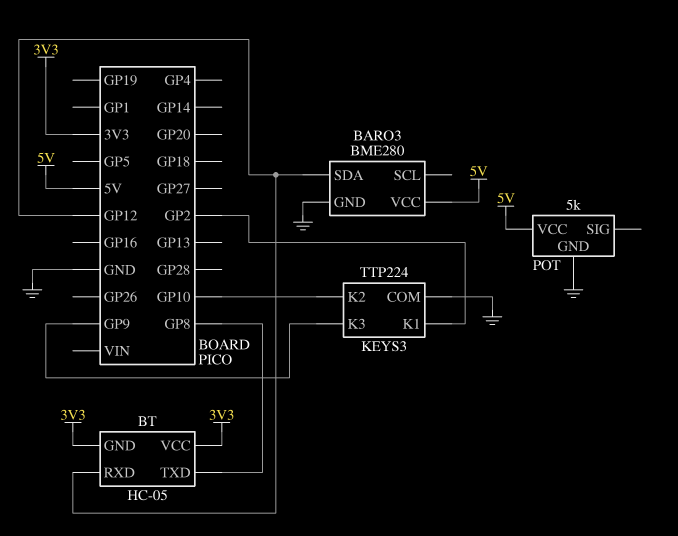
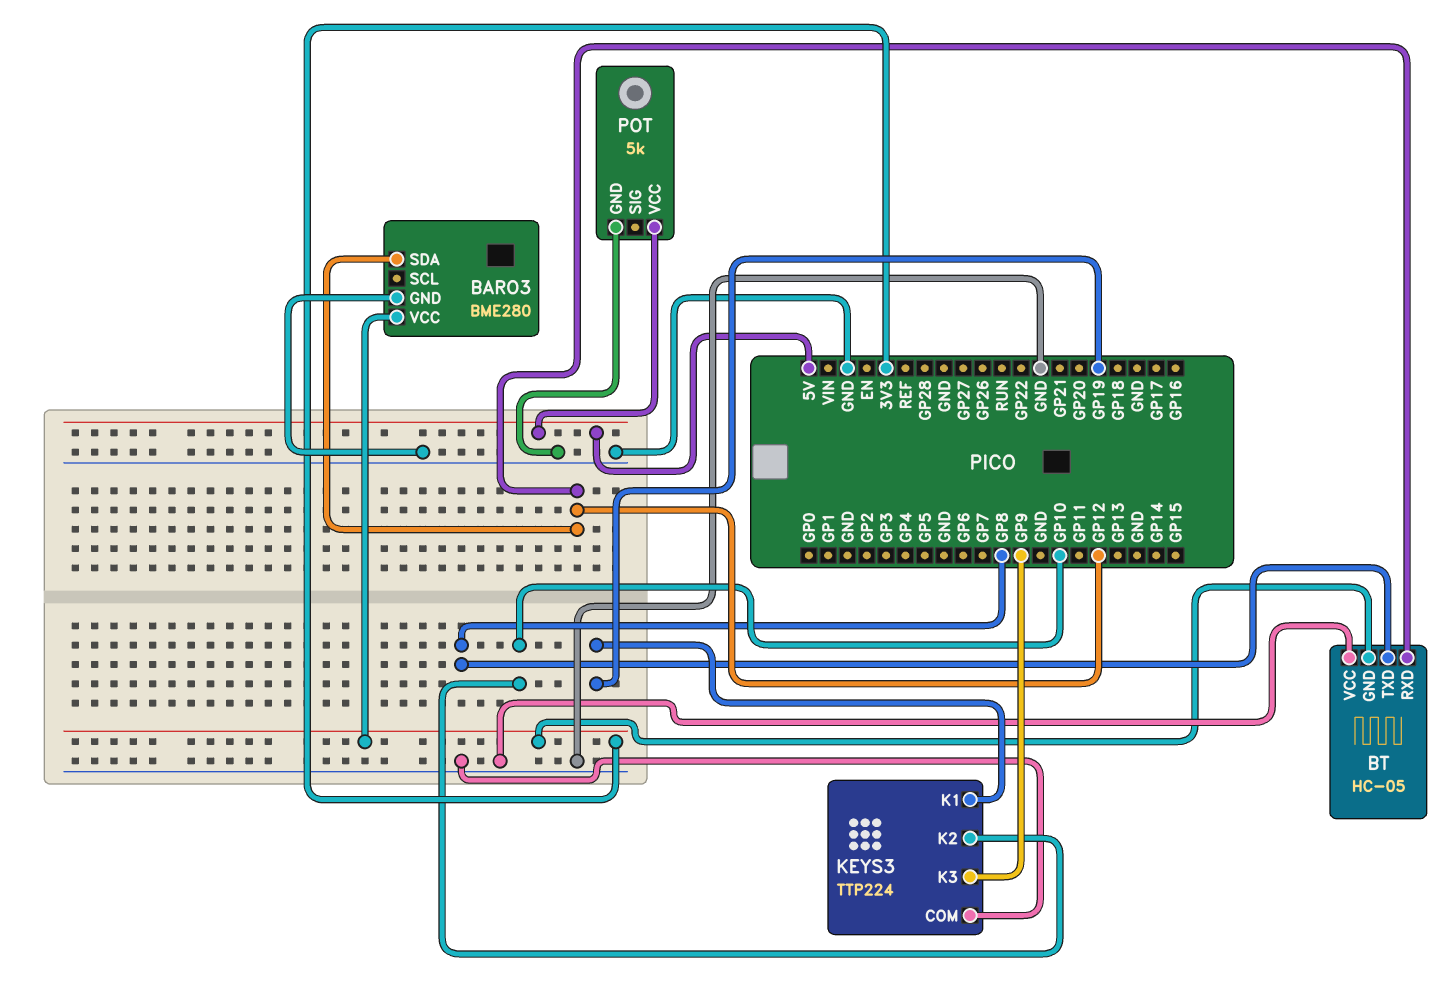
BARO3 pin VCC: 5V -> 3V3
BT pin VCC: 3V3 -> GND
KEYS3 pin K1: GP2 -> GP19

